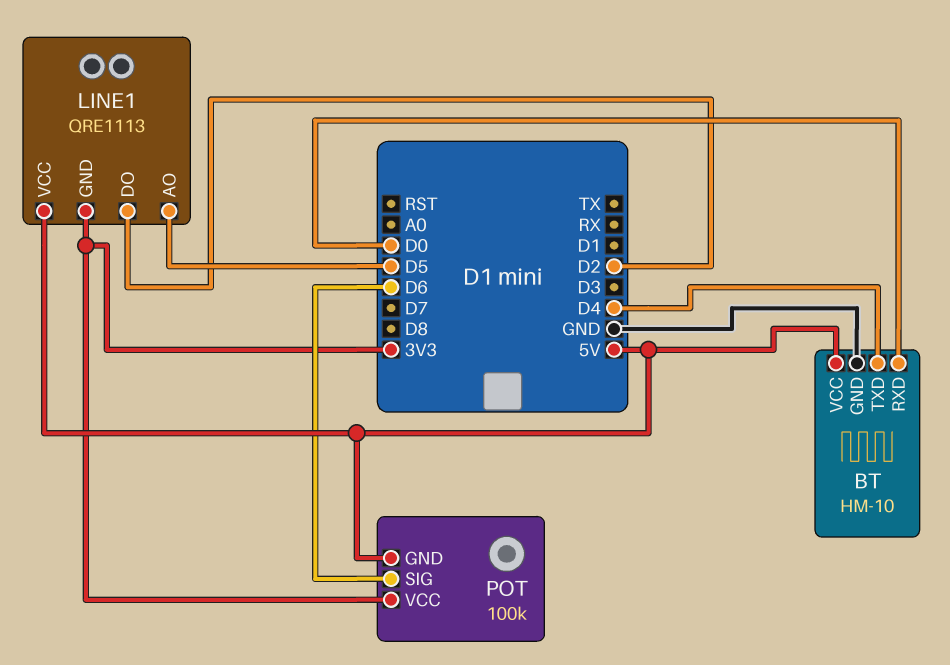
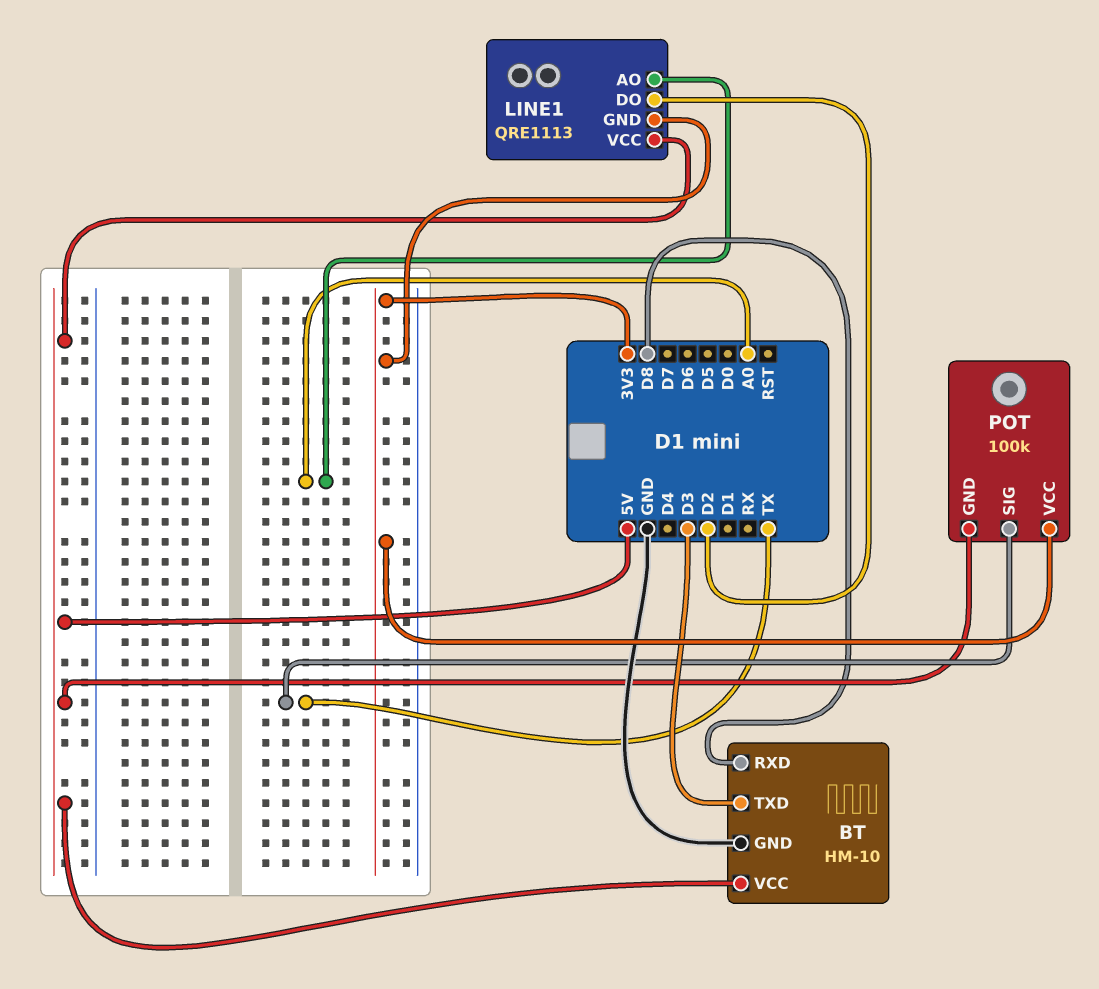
BT pin RXD: D0 -> D8
BT pin TXD: D4 -> D3
LINE1 pin AO: D5 -> A0
POT pin SIG: D6 -> TX

